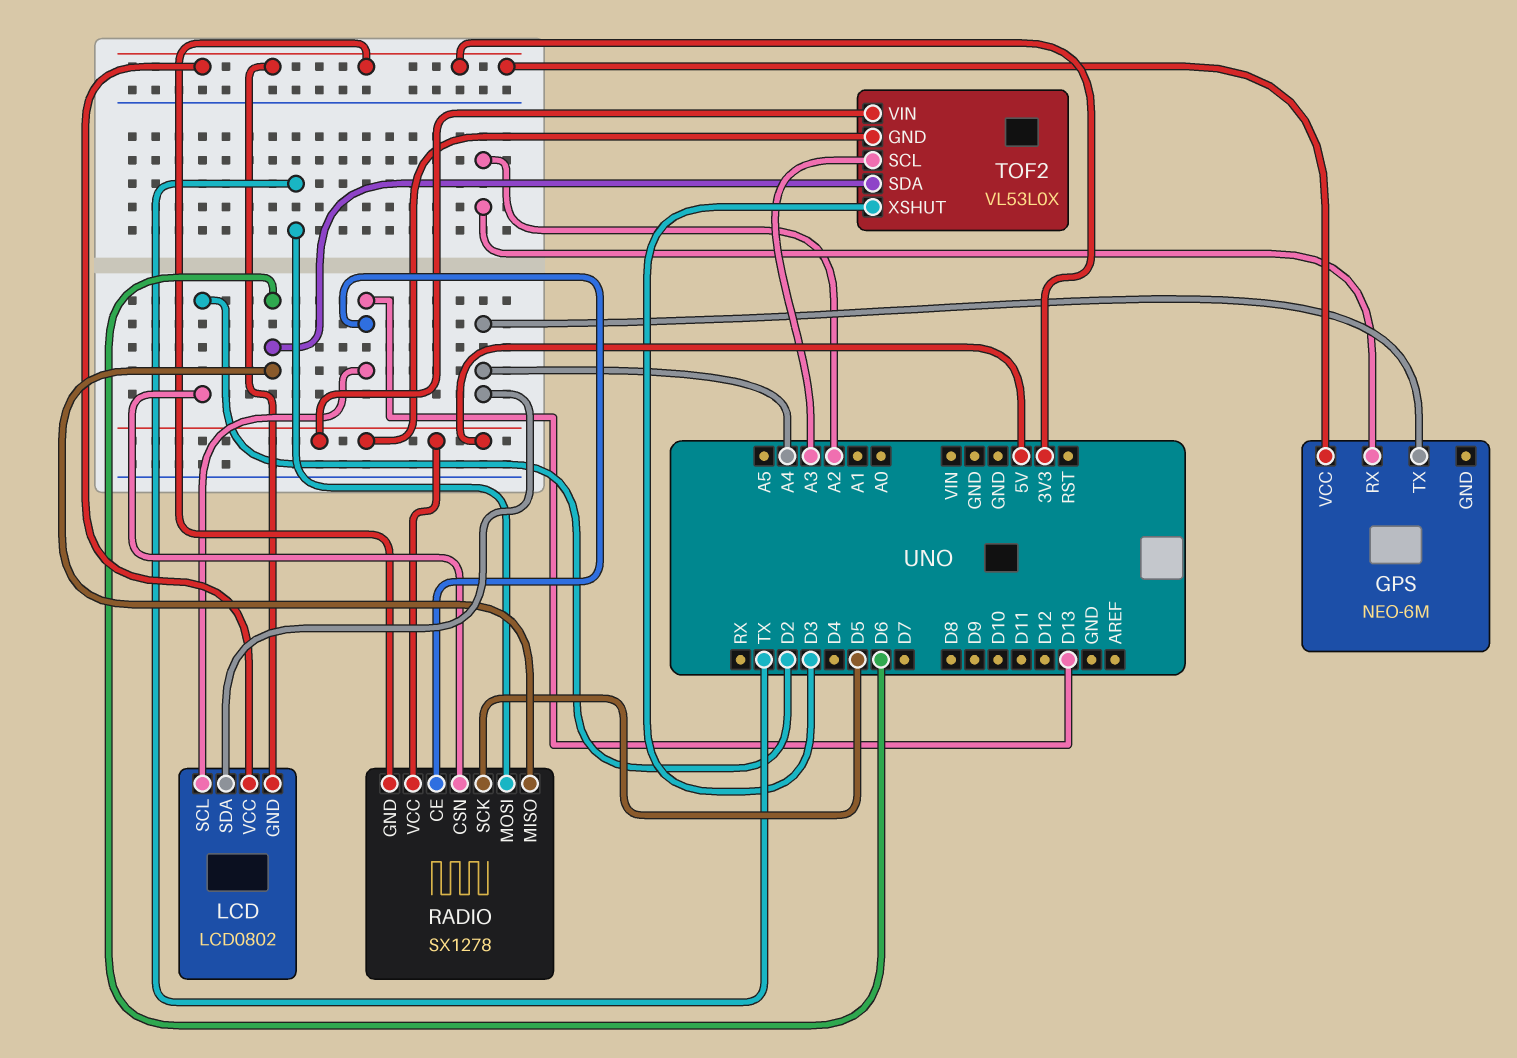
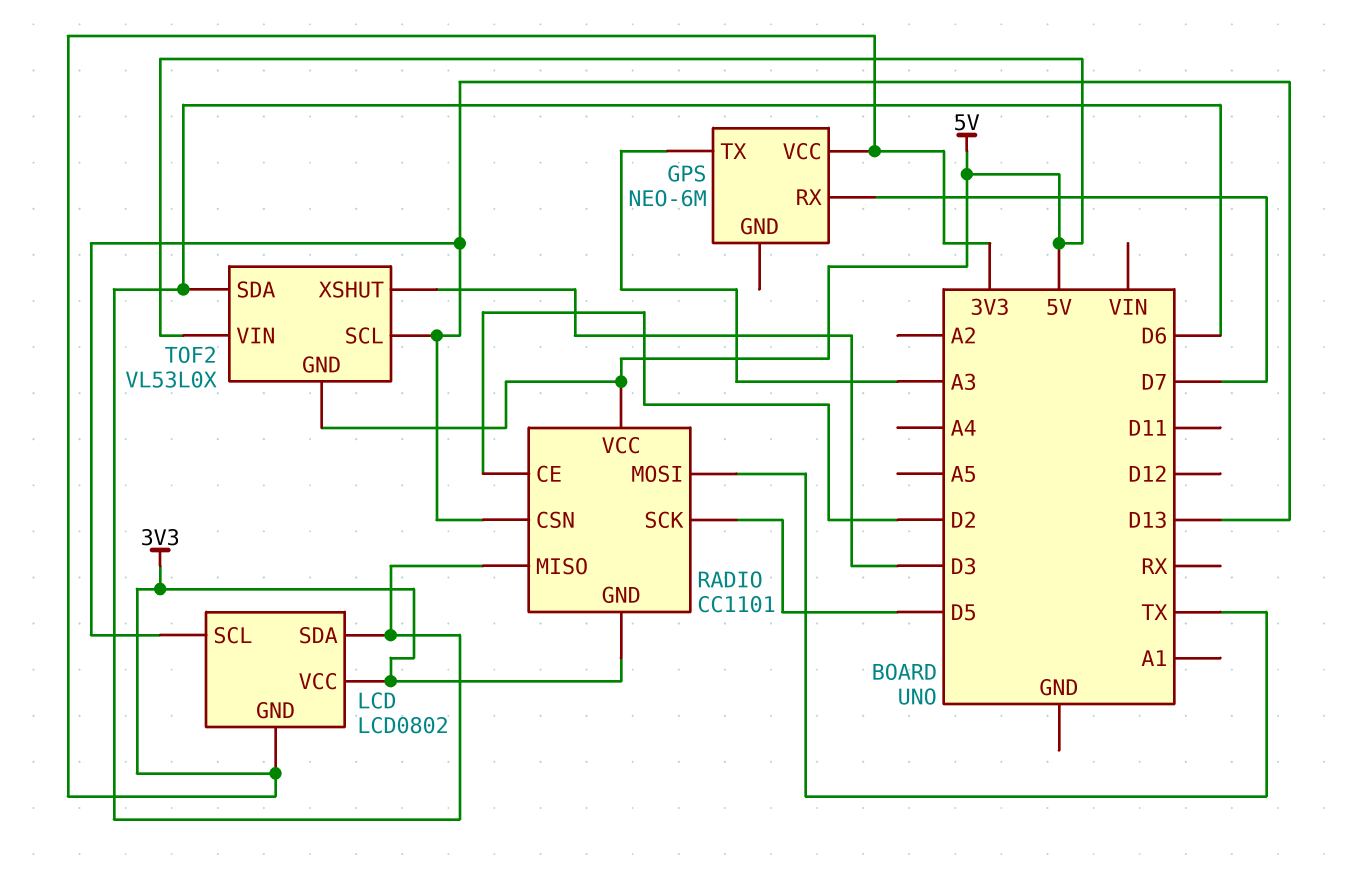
GPS pin RX: A2 -> D7
GPS pin TX: A4 -> A3
LCD pin SDA: A4 -> D6
RADIO: SX1278 -> CC1101
RADIO pin CE: D13 -> D2
RADIO pin CSN: D2 -> D13
TOF2 pin SCL: A3 -> D13

